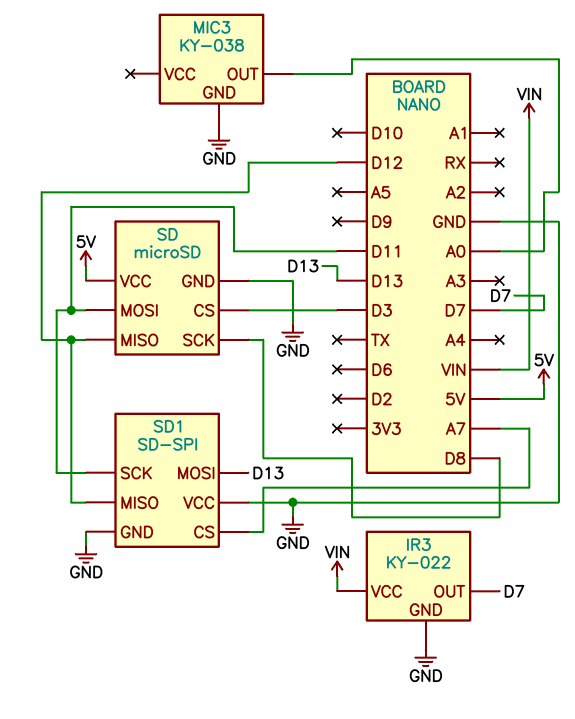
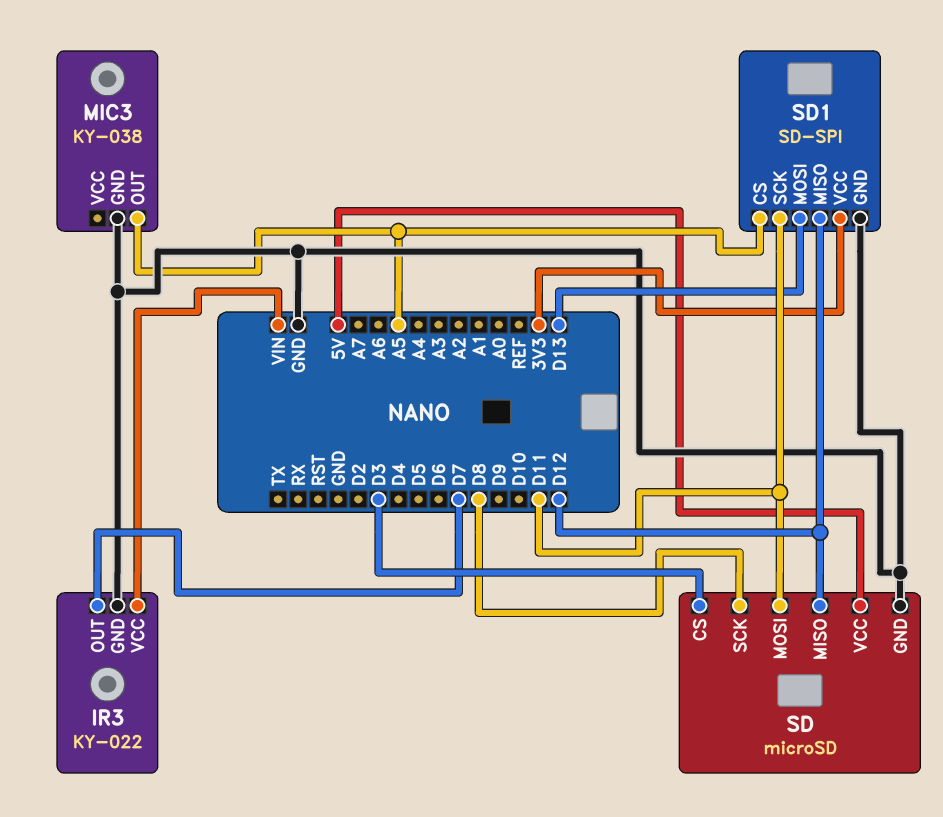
MIC3 pin OUT: A0 -> A5
SD1 pin CS: A7 -> A5
SD1 pin VCC: GND -> 3V3

